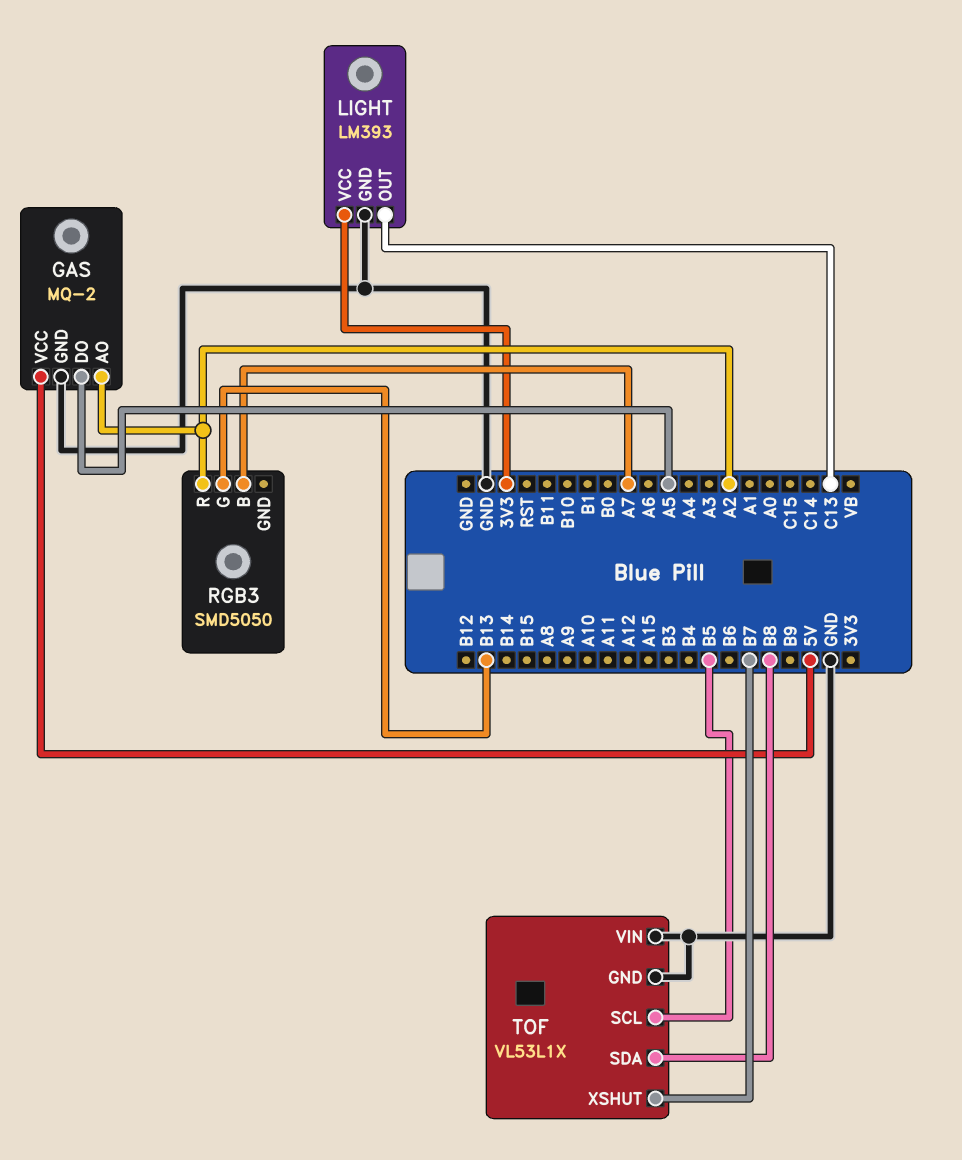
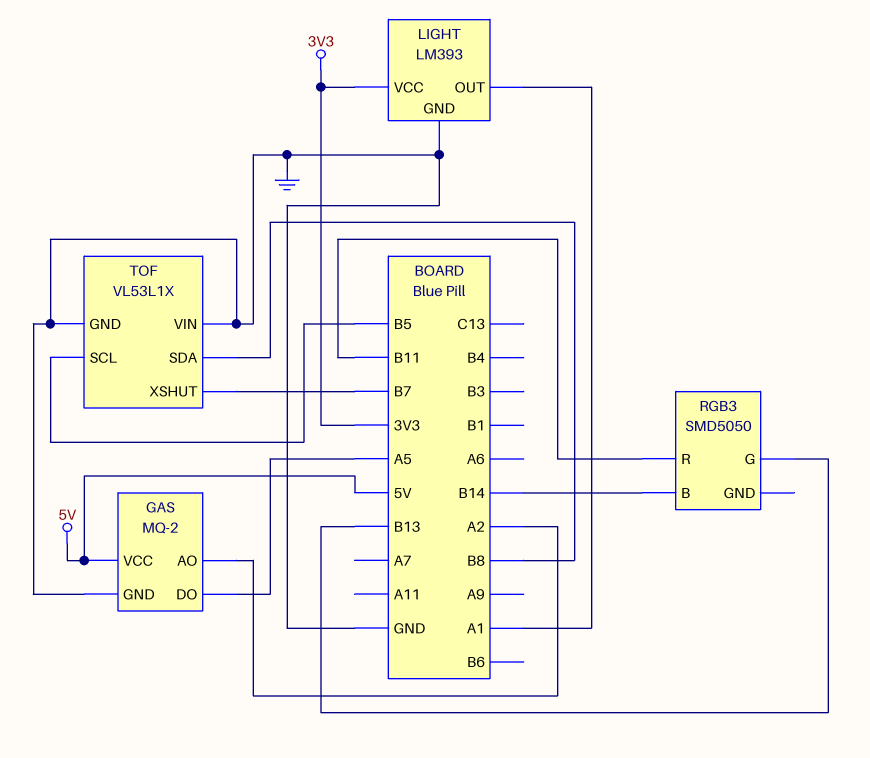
LIGHT pin OUT: C13 -> A1
RGB3 pin B: A7 -> B14
RGB3 pin R: A2 -> B11

